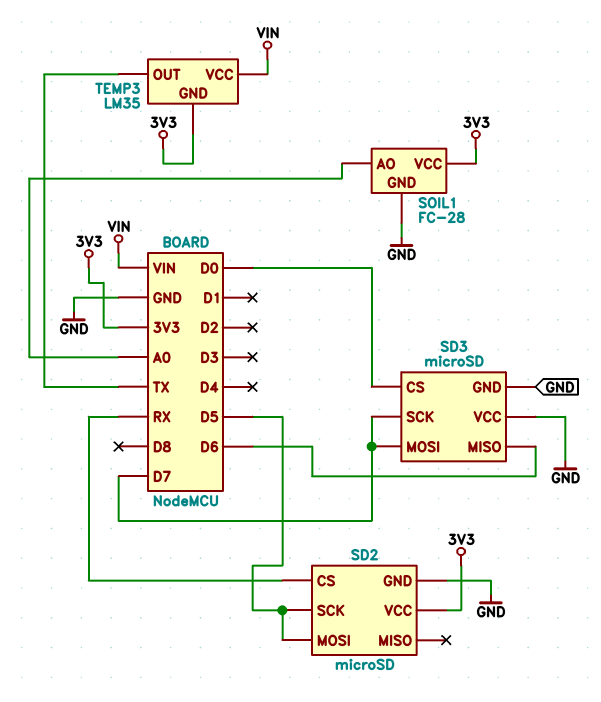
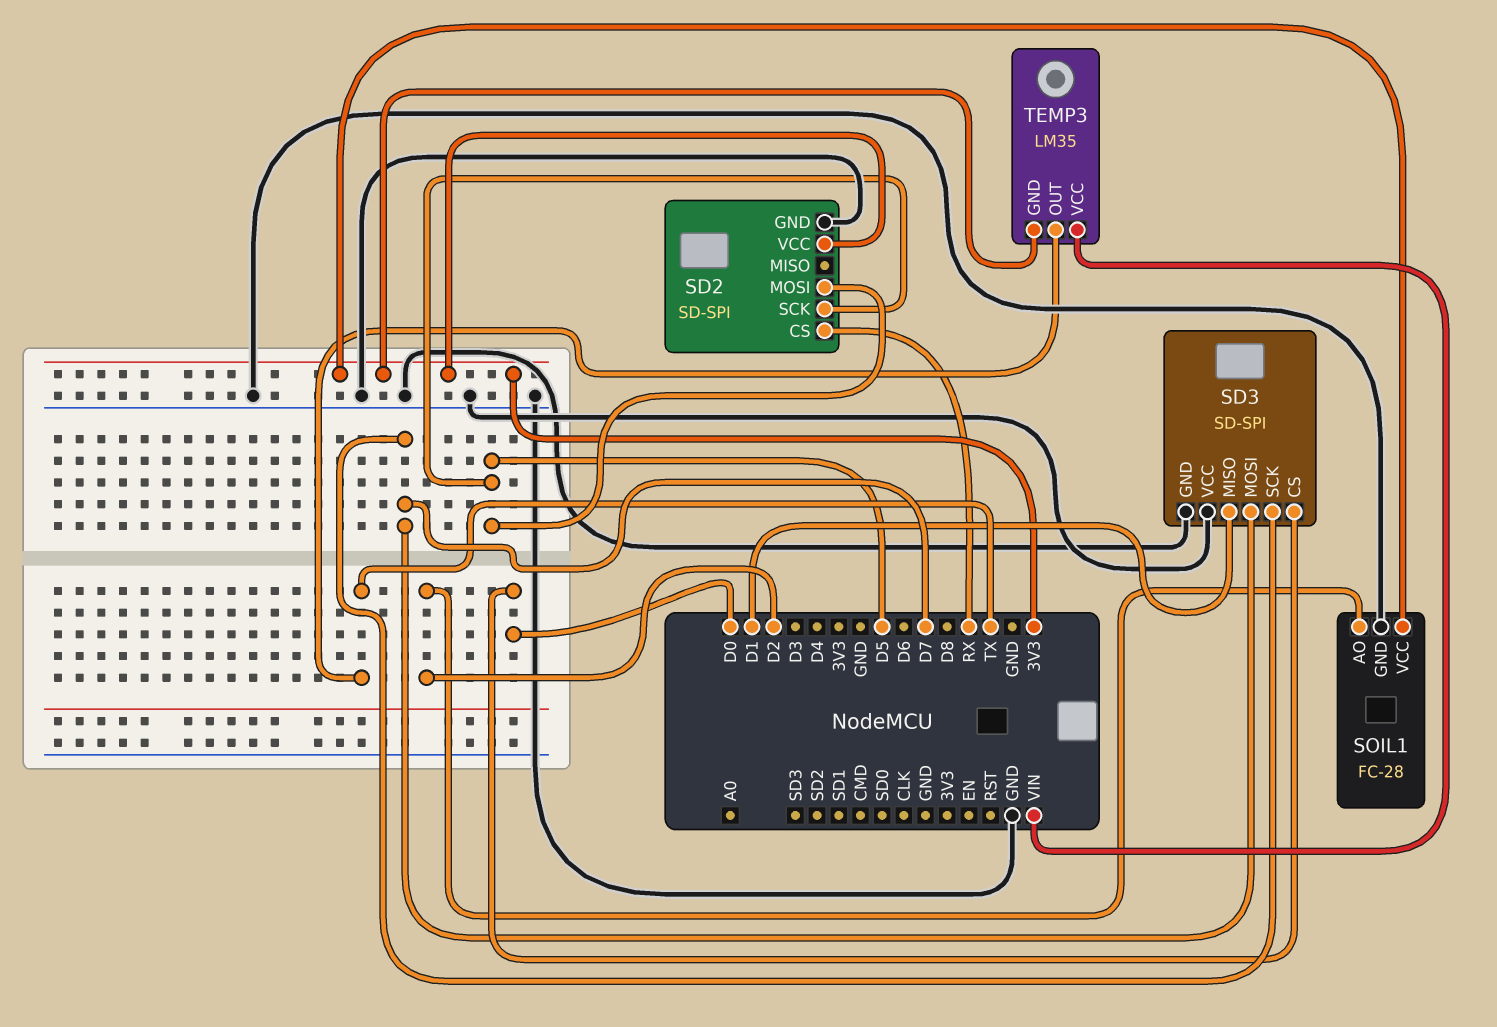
SD2: microSD -> SD-SPI
SD3: microSD -> SD-SPI
SD3 pin MISO: D6 -> D1
SOIL1 pin AO: A0 -> D2

